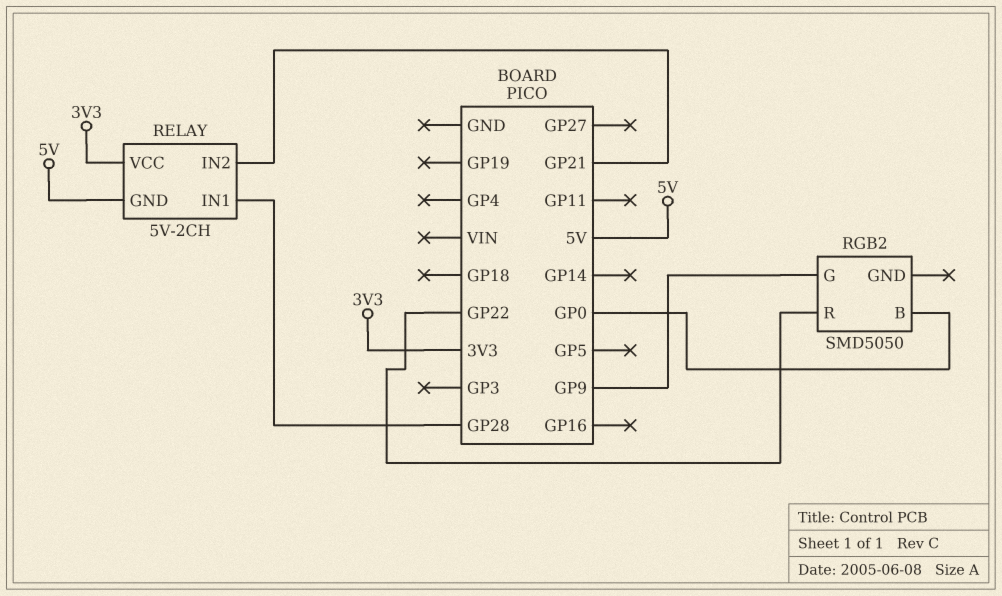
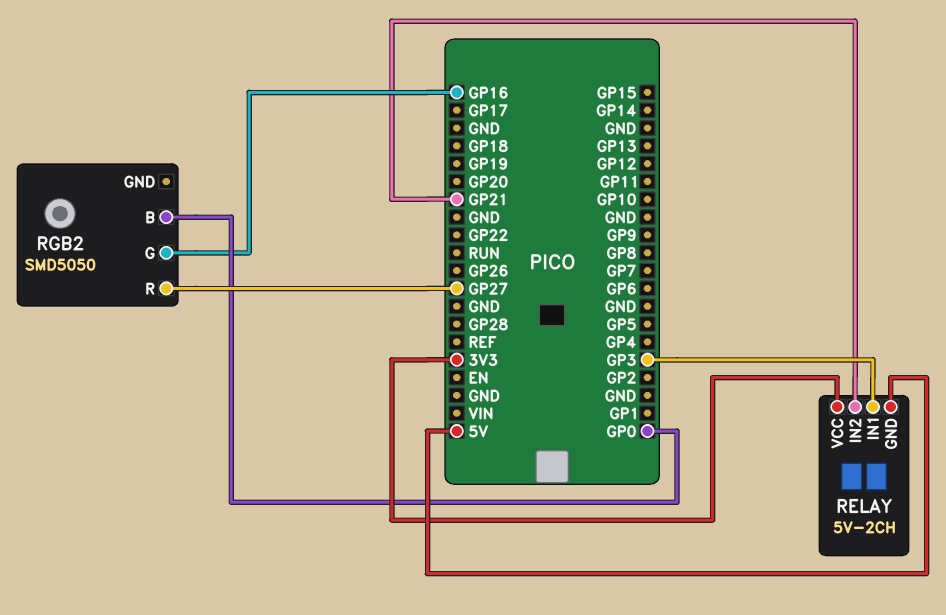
RELAY pin IN1: GP28 -> GP3
RGB2 pin G: GP9 -> GP16
RGB2 pin R: GP22 -> GP27

